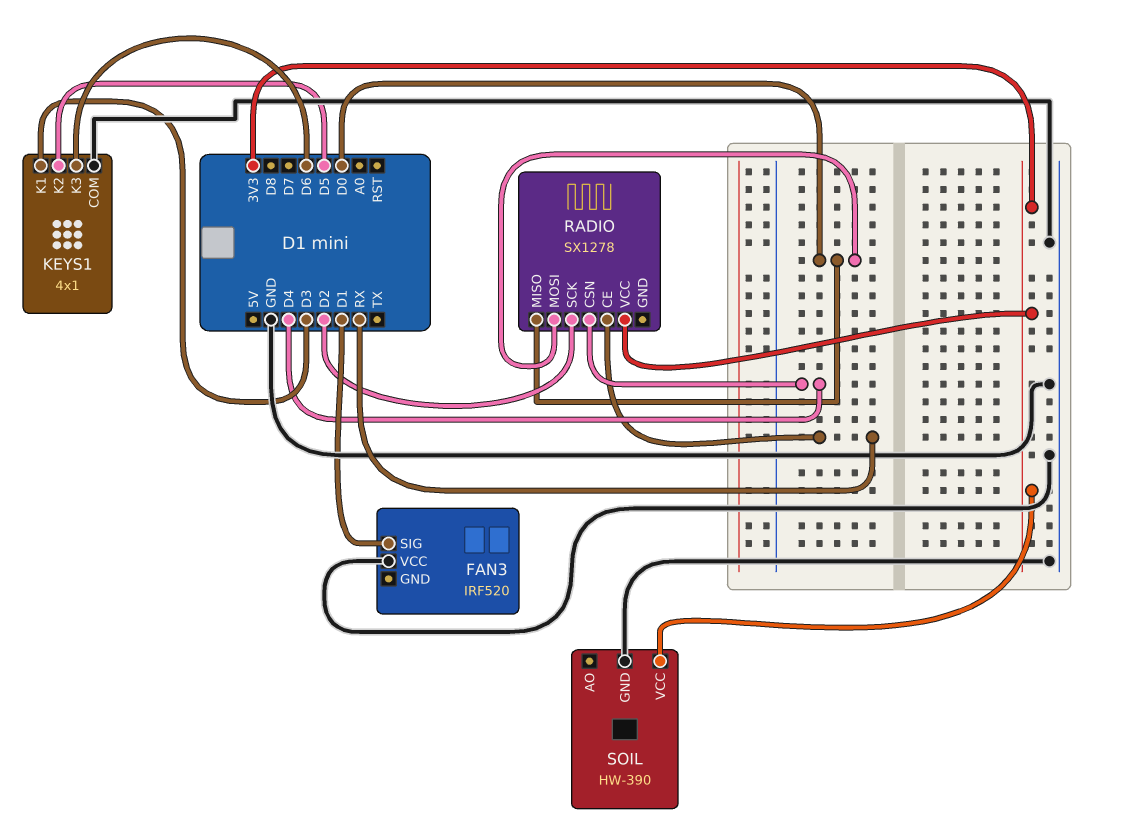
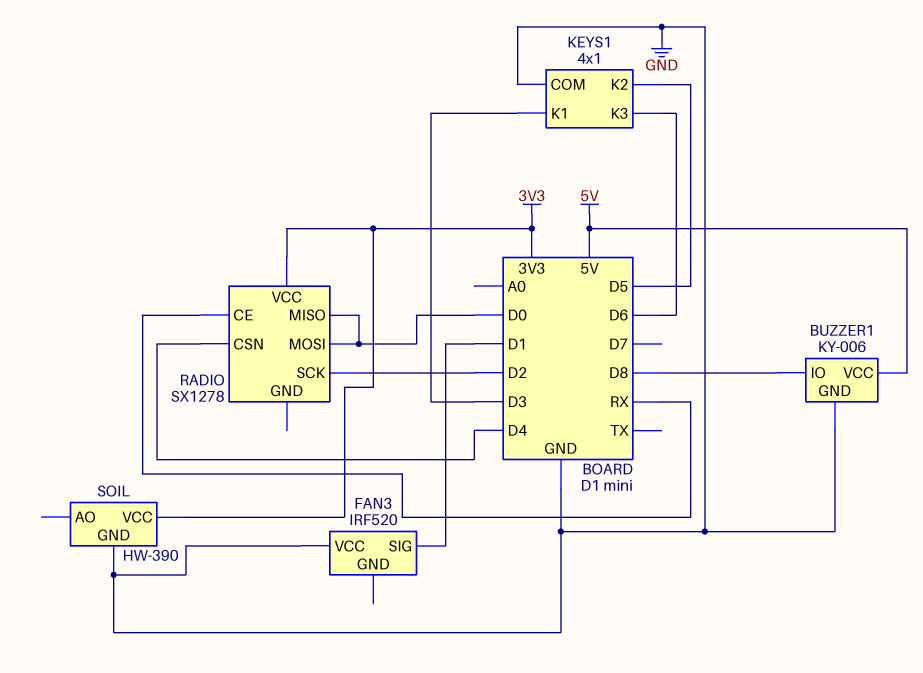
BUZZER1: none -> KY-006
BUZZER1 pin GND: none -> GND
BUZZER1 pin IO: none -> D8
BUZZER1 pin VCC: none -> 5V

